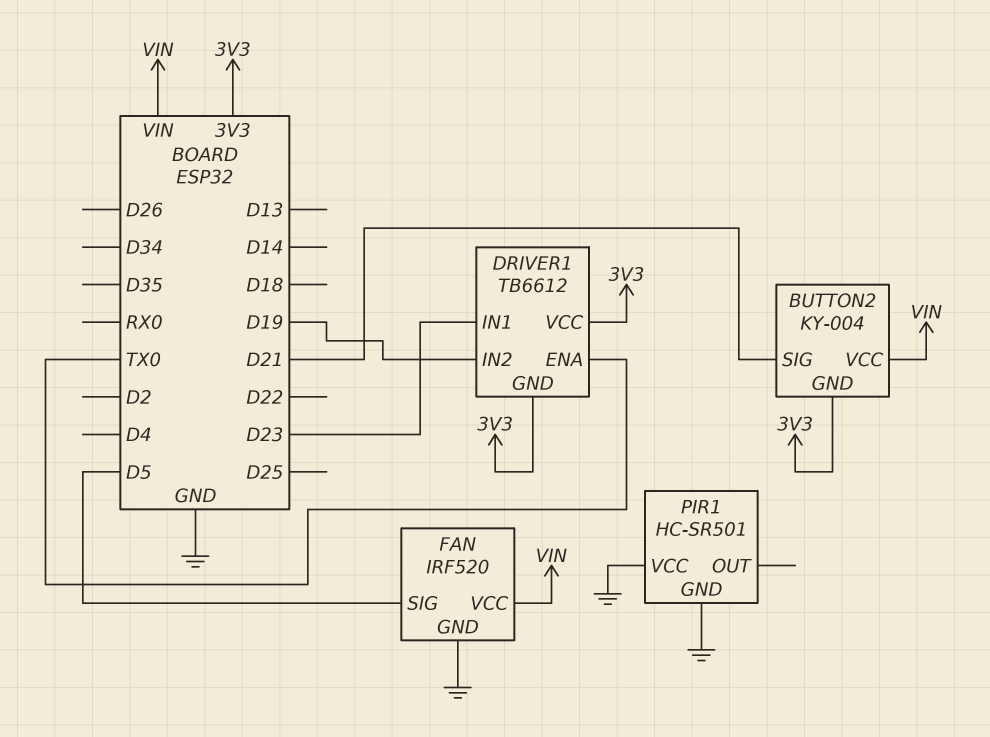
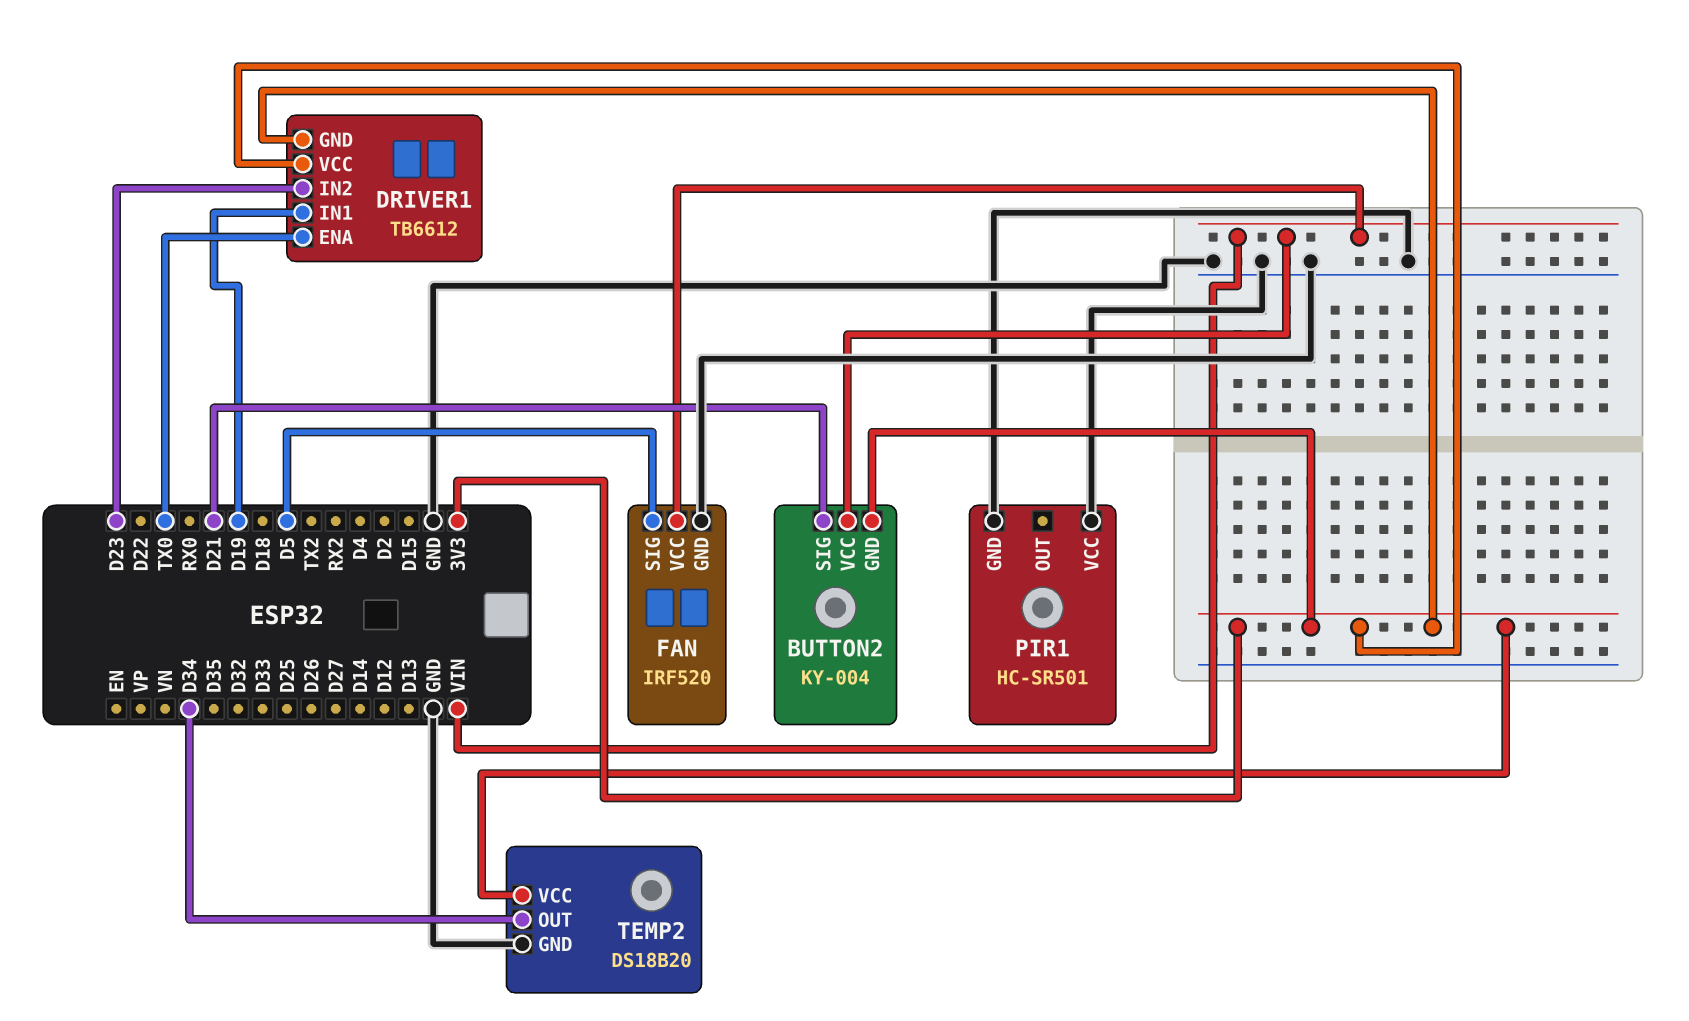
DRIVER1 pin IN1: D23 -> D19
DRIVER1 pin IN2: D19 -> D23
TEMP2: none -> DS18B20
TEMP2 pin GND: none -> GND
TEMP2 pin OUT: none -> D34
TEMP2 pin VCC: none -> 3V3

